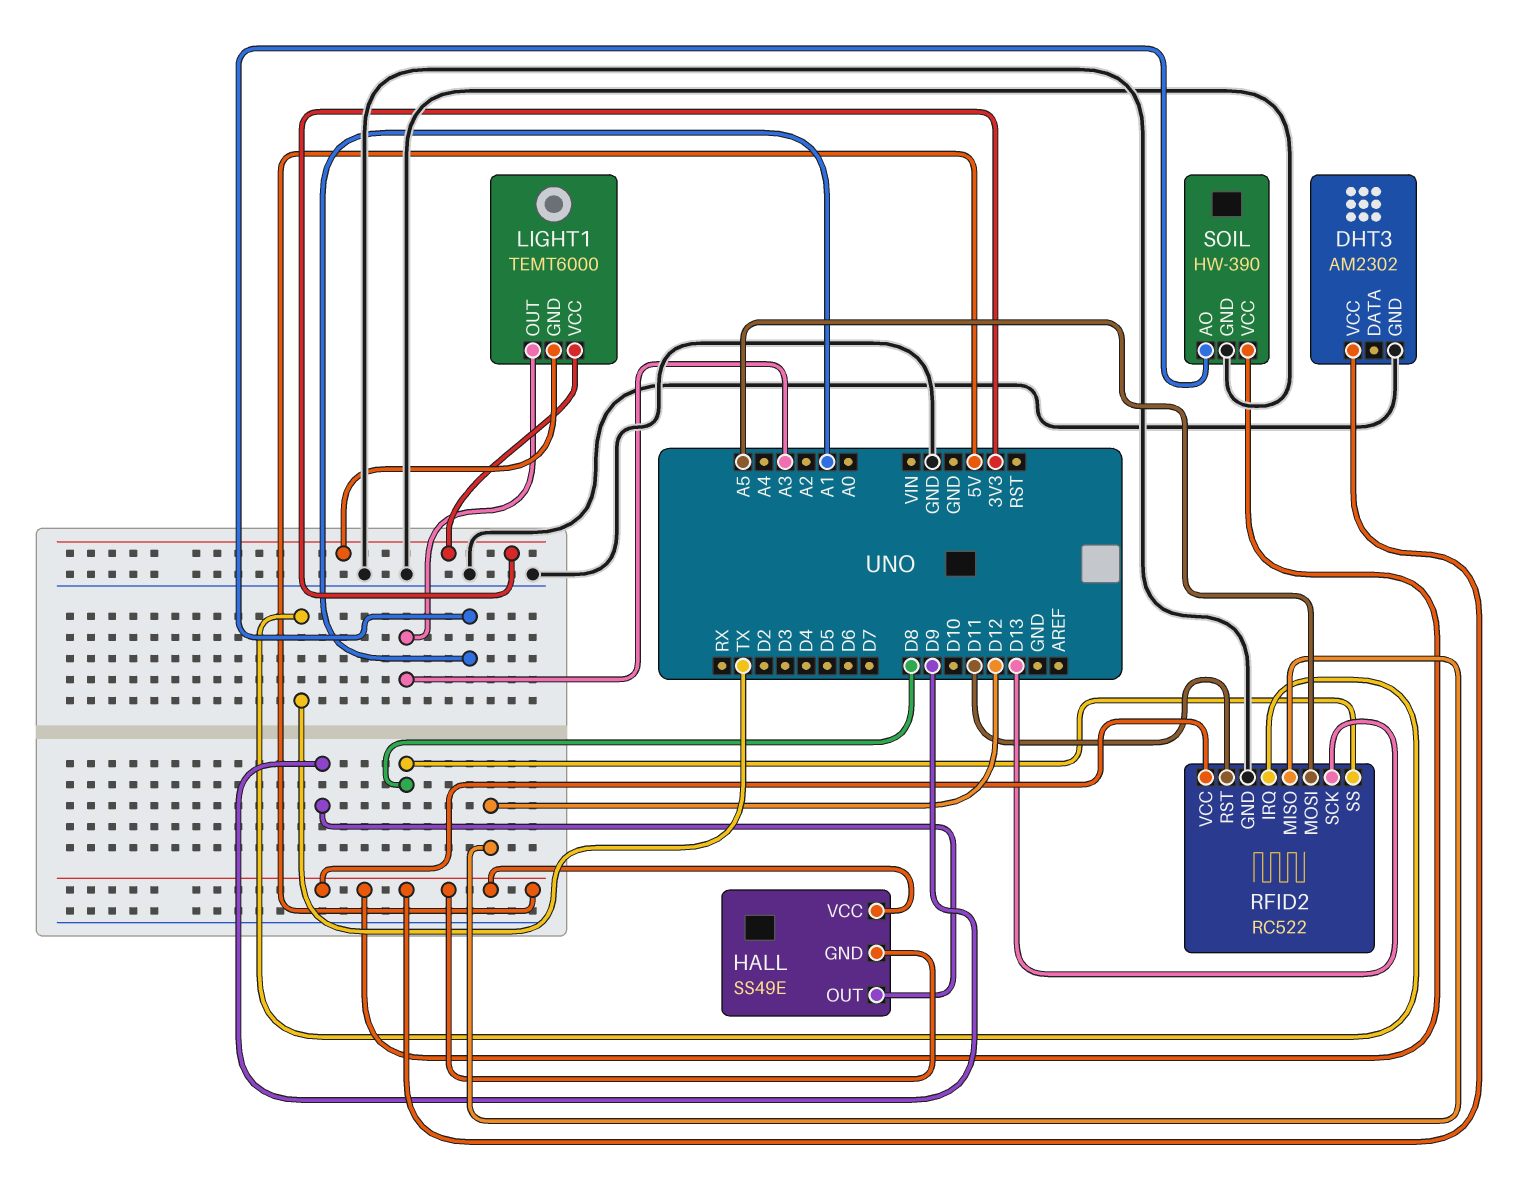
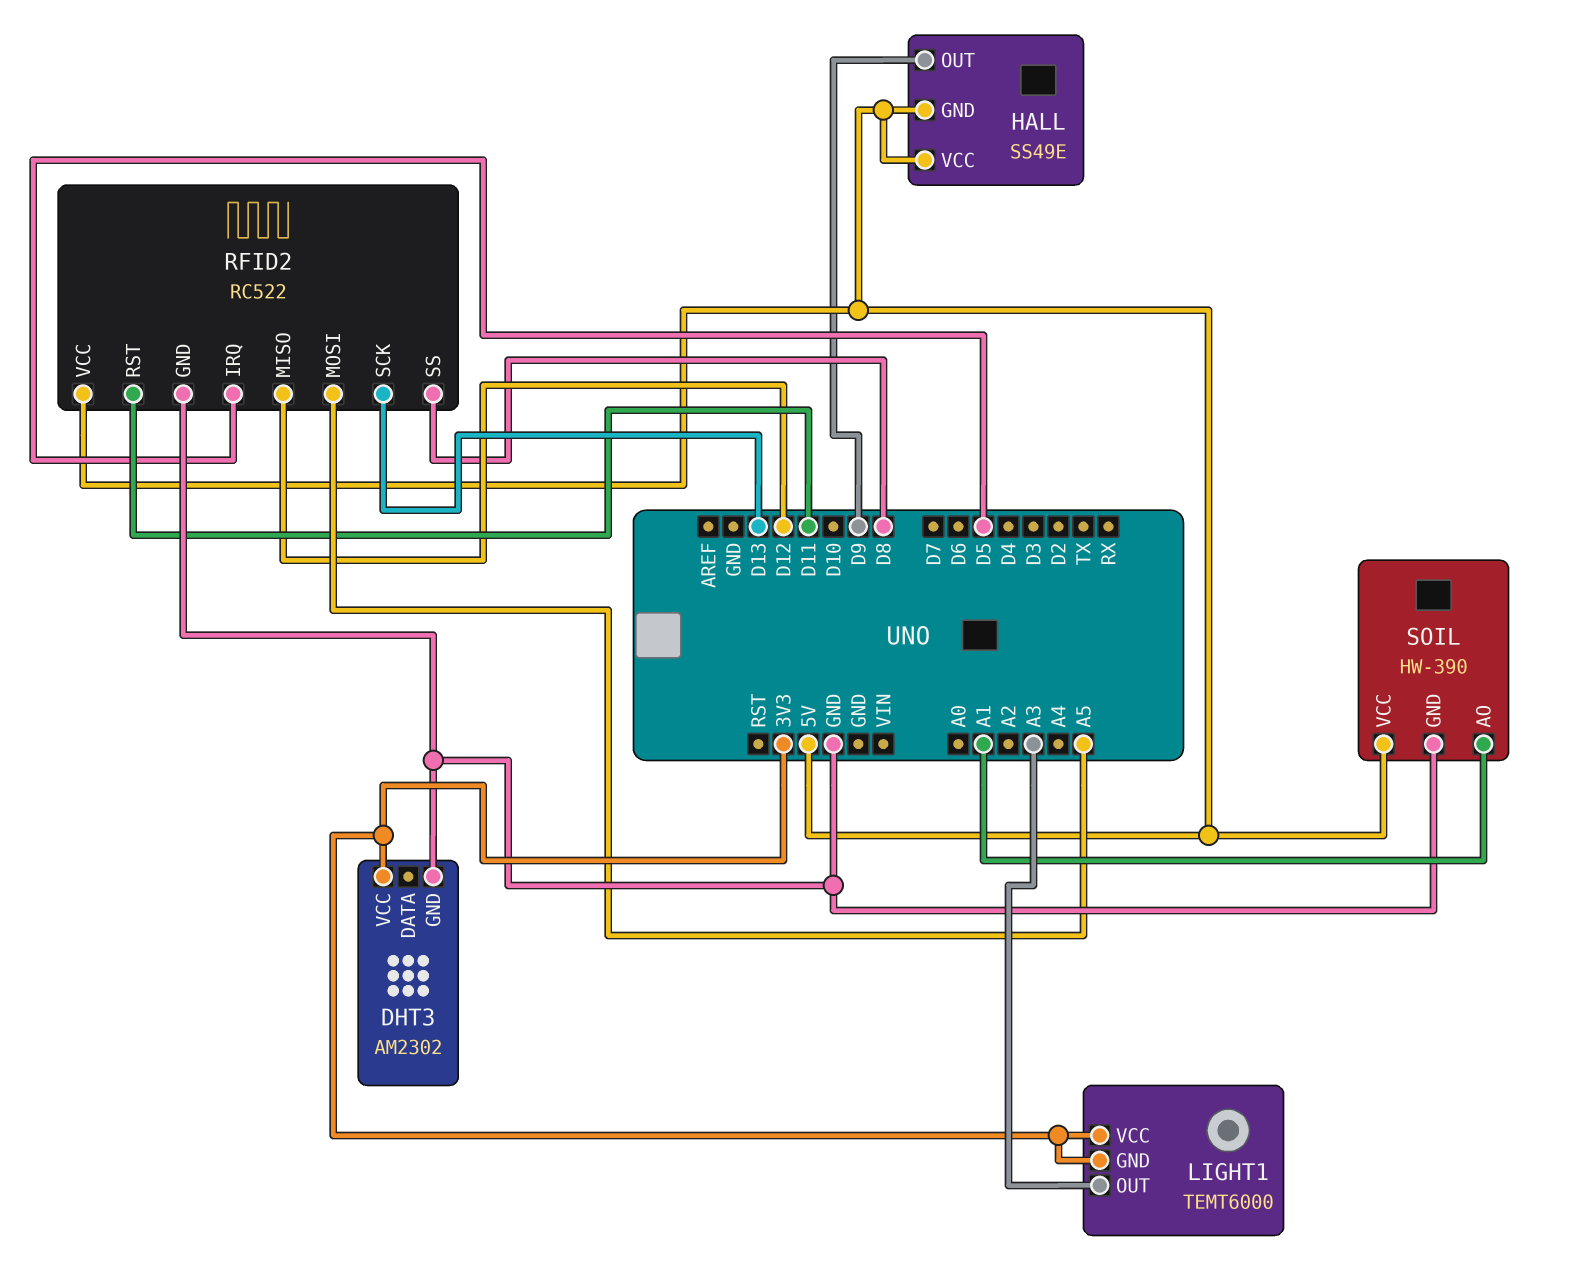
DHT3 pin VCC: 5V -> 3V3
RFID2 pin IRQ: TX -> D5

